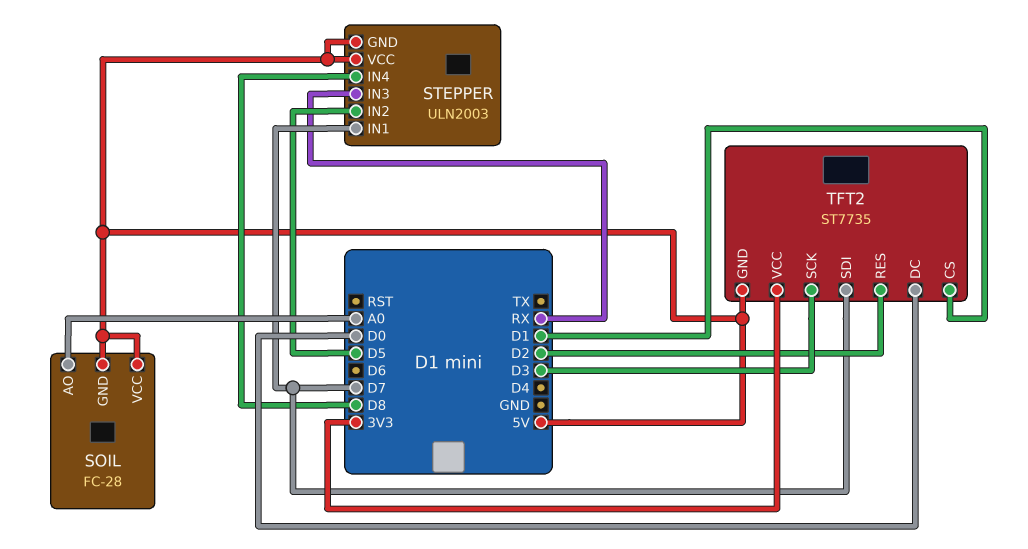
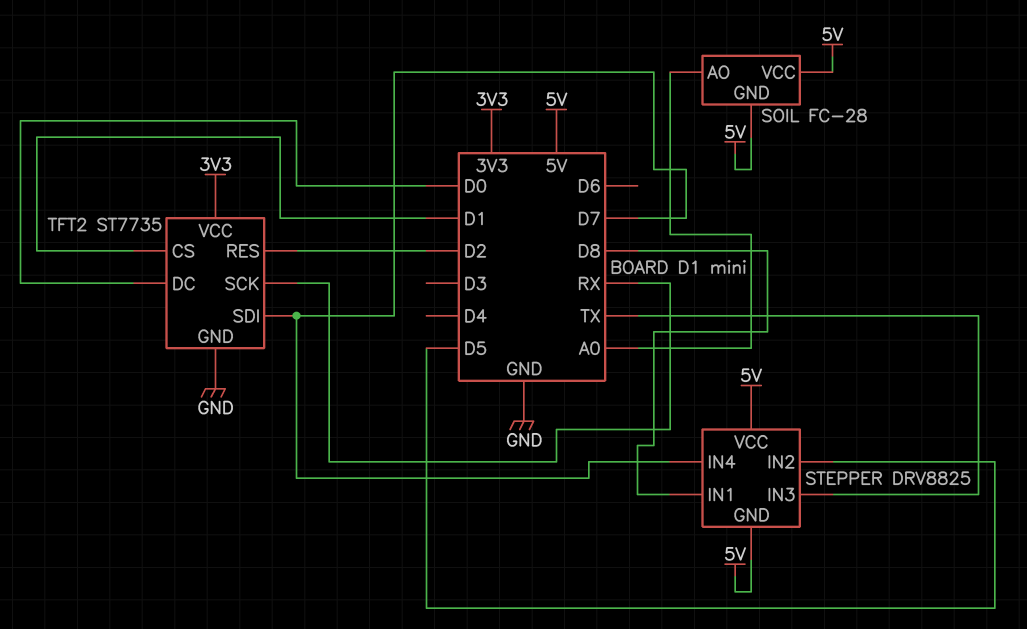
STEPPER: ULN2003 -> DRV8825
STEPPER pin IN1: D7 -> D8
STEPPER pin IN3: RX -> TX
STEPPER pin IN4: D8 -> D7
TFT2 pin GND: 5V -> GND
TFT2 pin SCK: D3 -> RX

